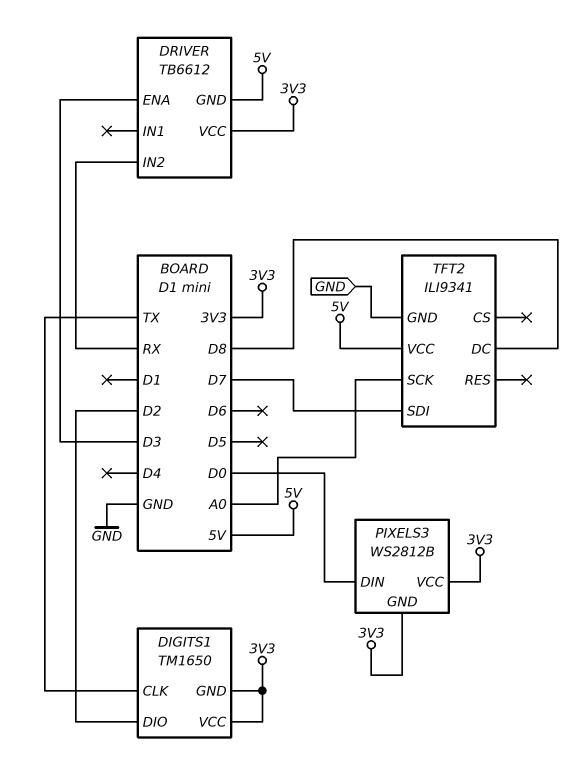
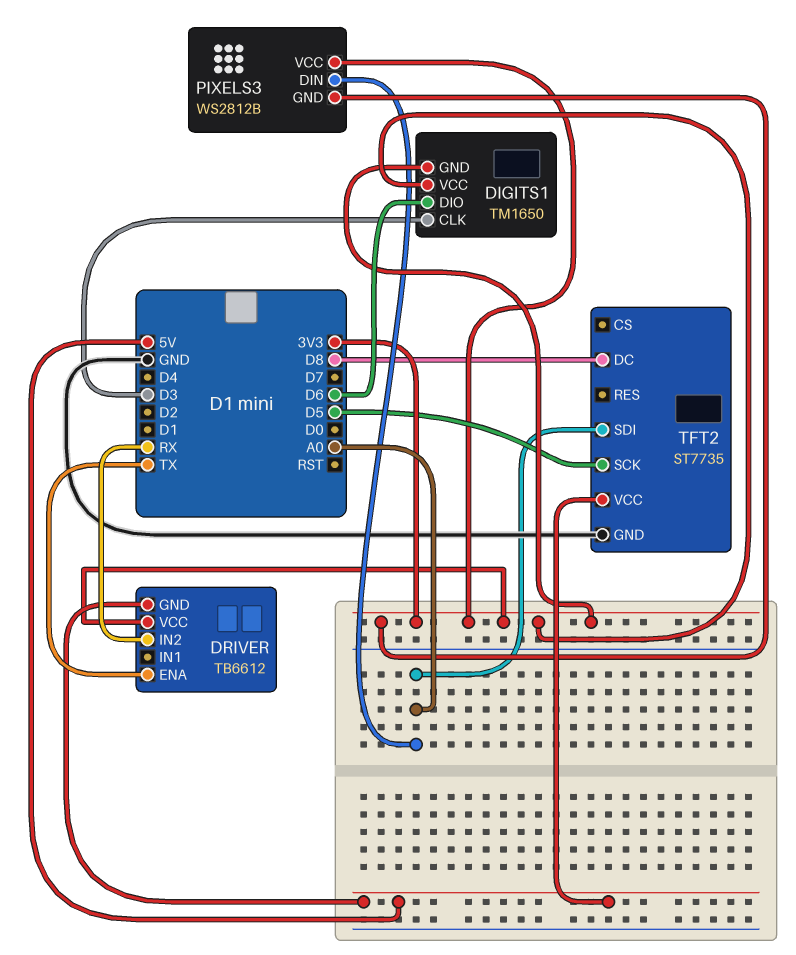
DIGITS1 pin CLK: TX -> D3
DIGITS1 pin DIO: D2 -> D6
DRIVER pin ENA: D3 -> TX
PIXELS3 pin DIN: D0 -> A0
TFT2: ILI9341 -> ST7735
TFT2 pin SCK: A0 -> D5
TFT2 pin SDI: D7 -> A0

